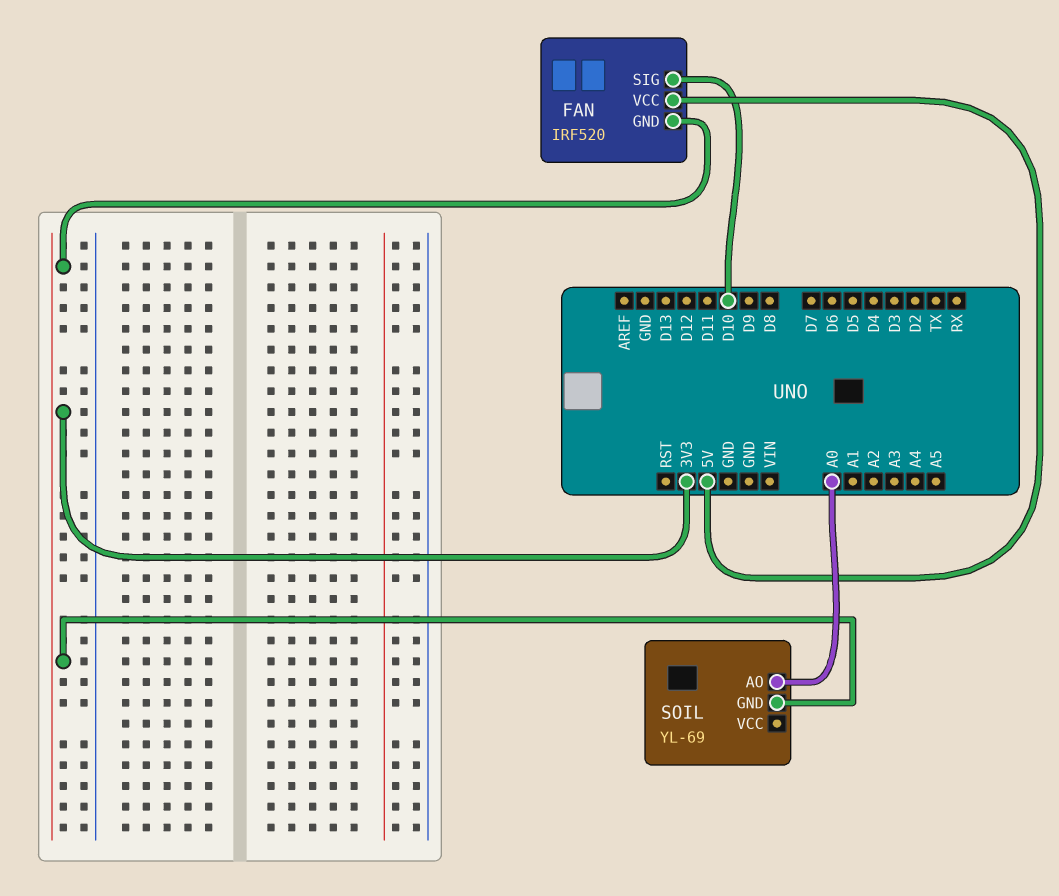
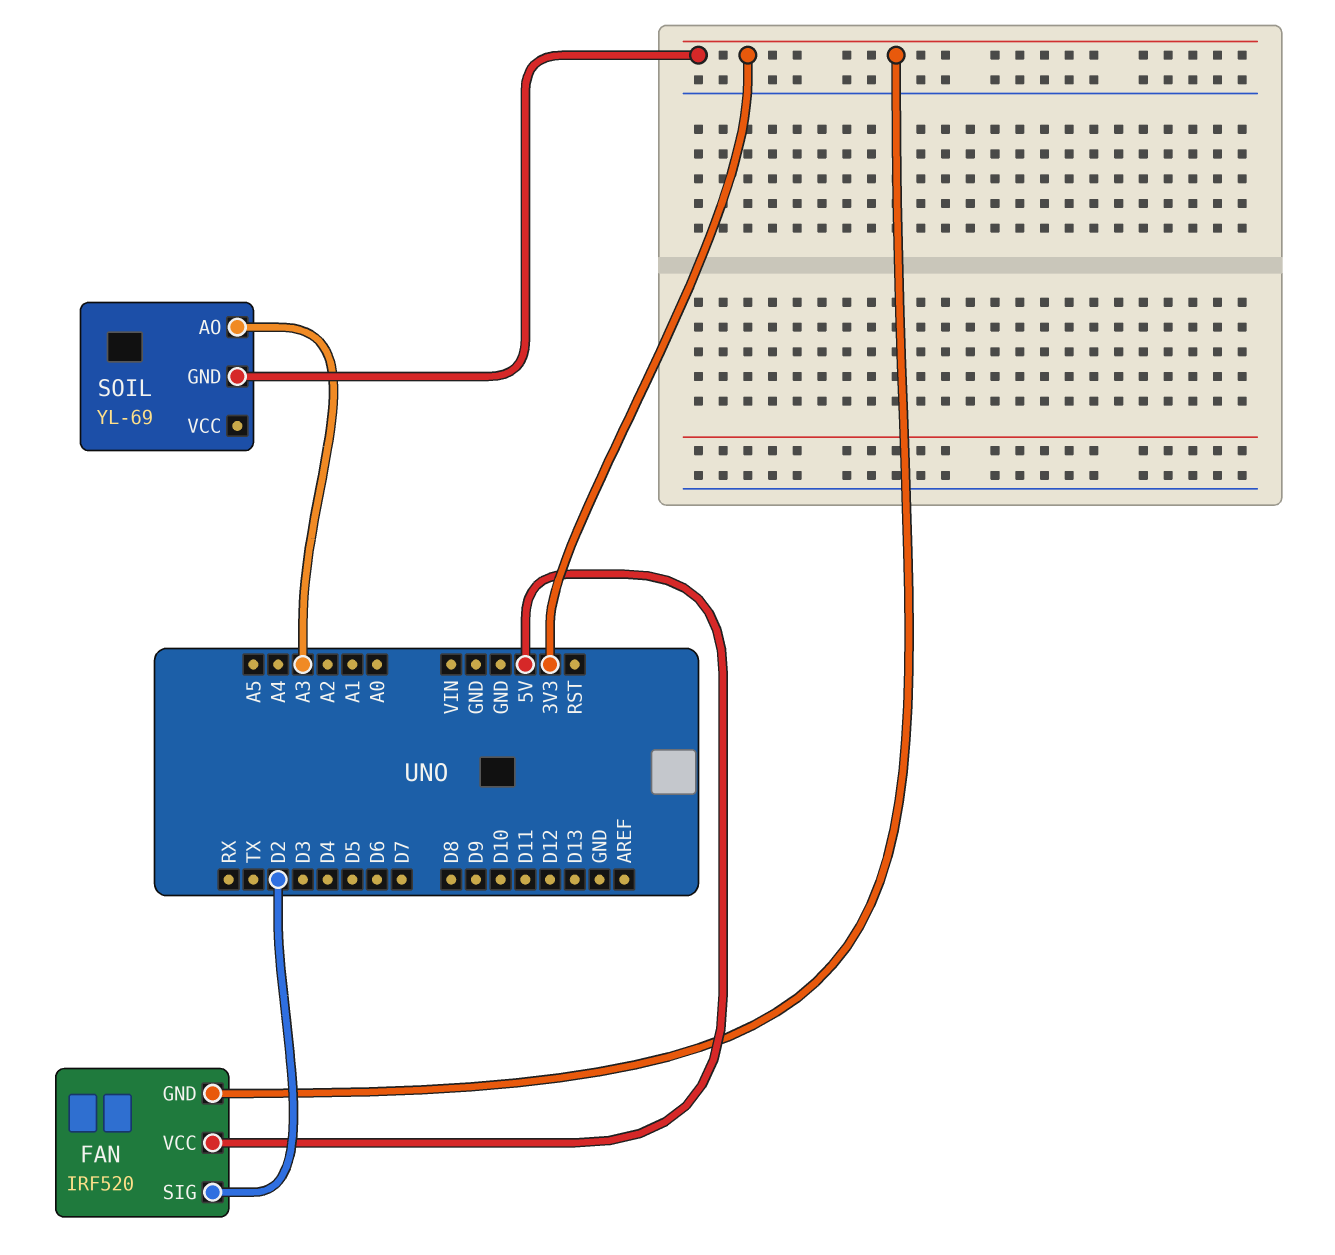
FAN pin SIG: D10 -> D2
SOIL pin AO: A0 -> A3

